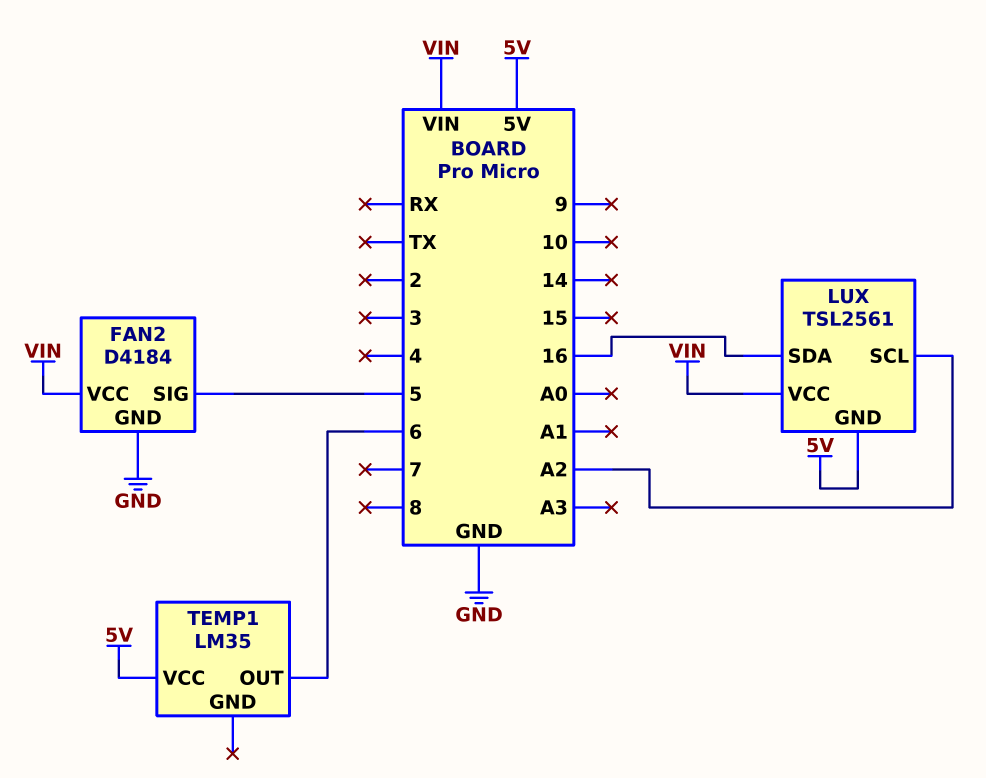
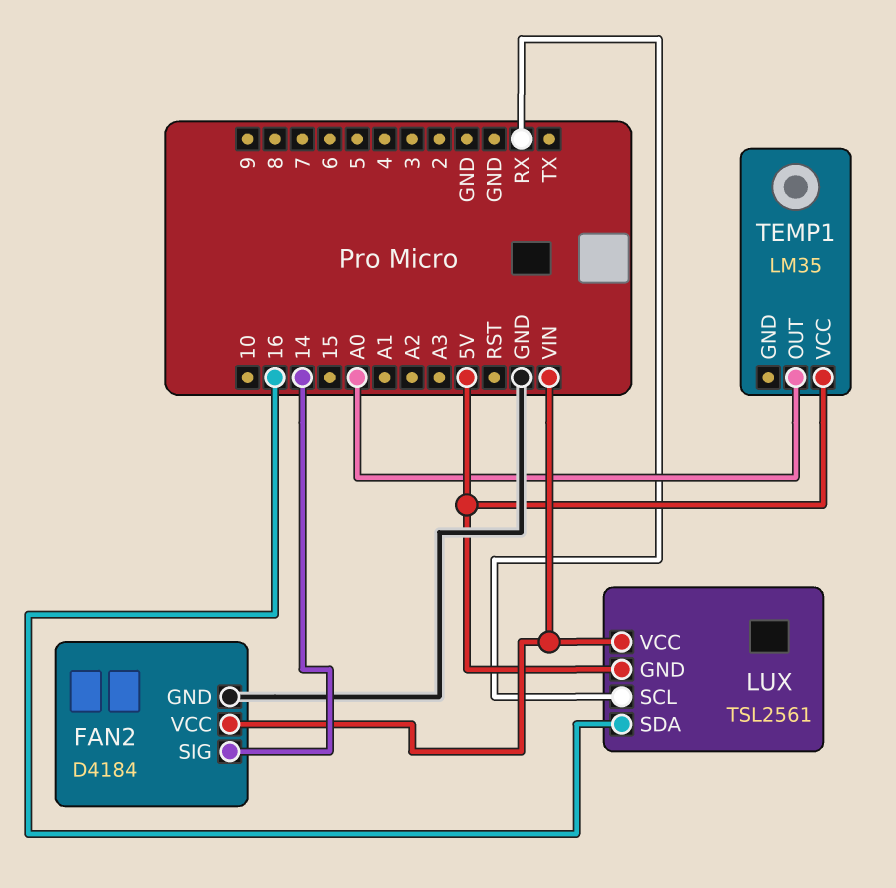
FAN2 pin SIG: 5 -> 14
LUX pin SCL: A2 -> RX
TEMP1 pin OUT: 6 -> A0

